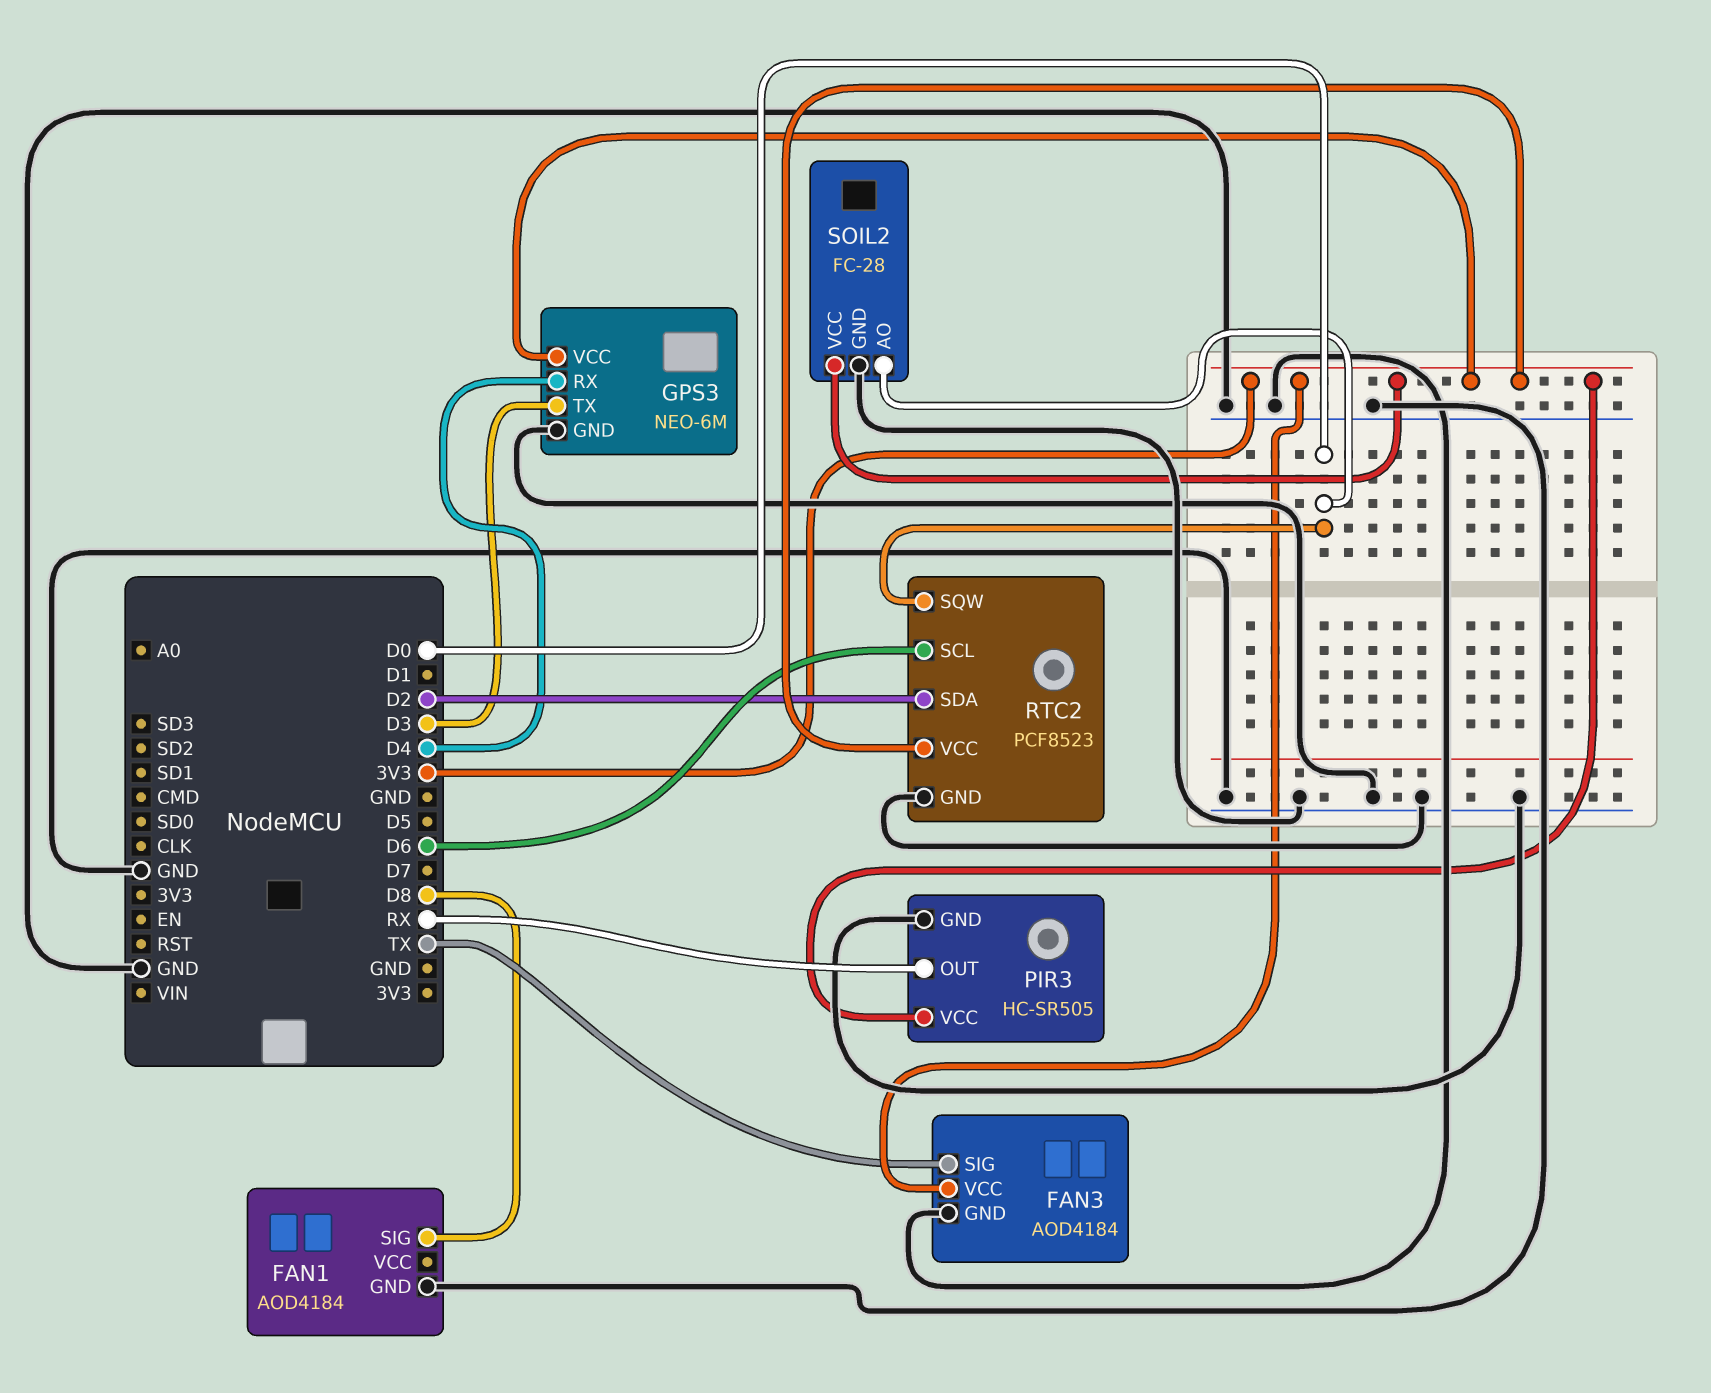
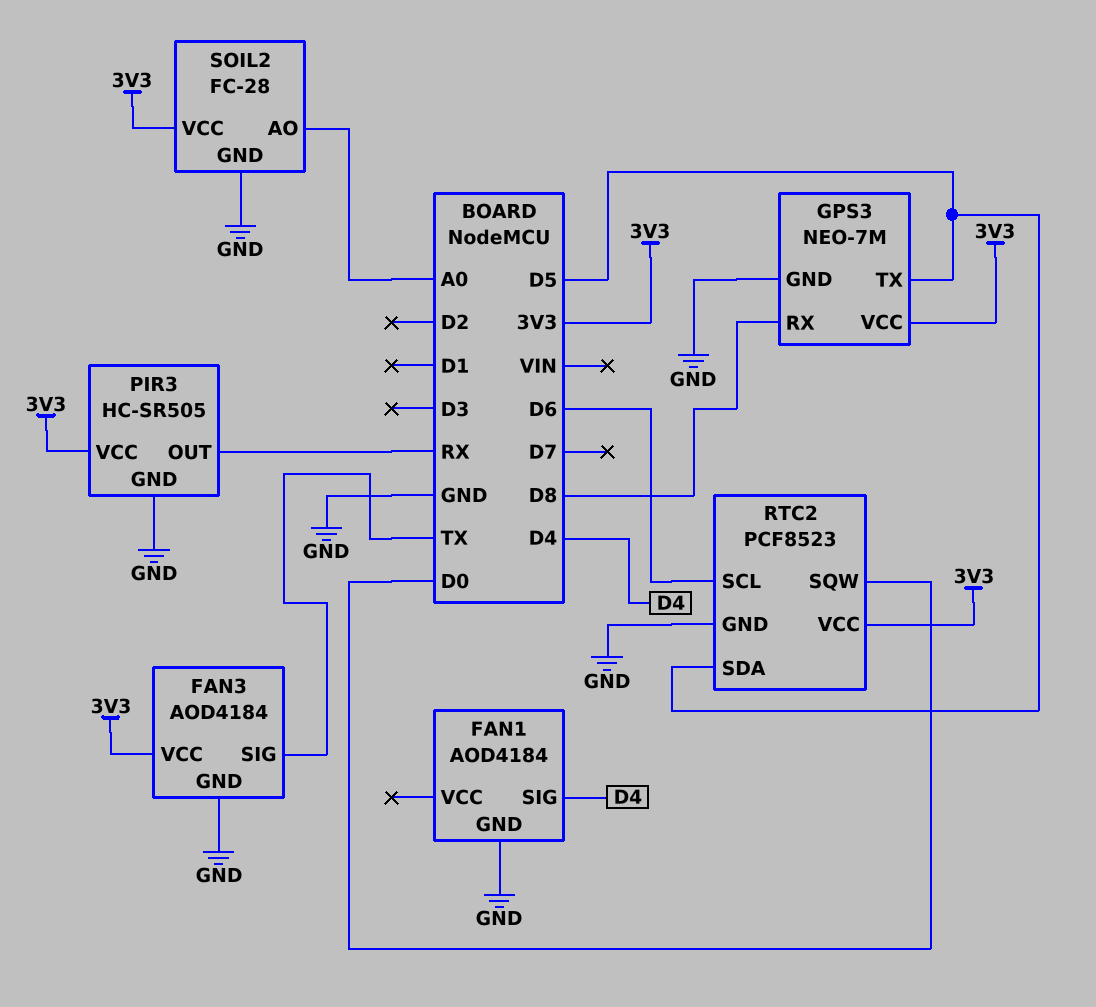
FAN1 pin SIG: D8 -> D4
GPS3: NEO-6M -> NEO-7M
GPS3 pin RX: D4 -> D8
GPS3 pin TX: D3 -> D5
RTC2 pin SDA: D2 -> D5
SOIL2 pin AO: D0 -> A0

